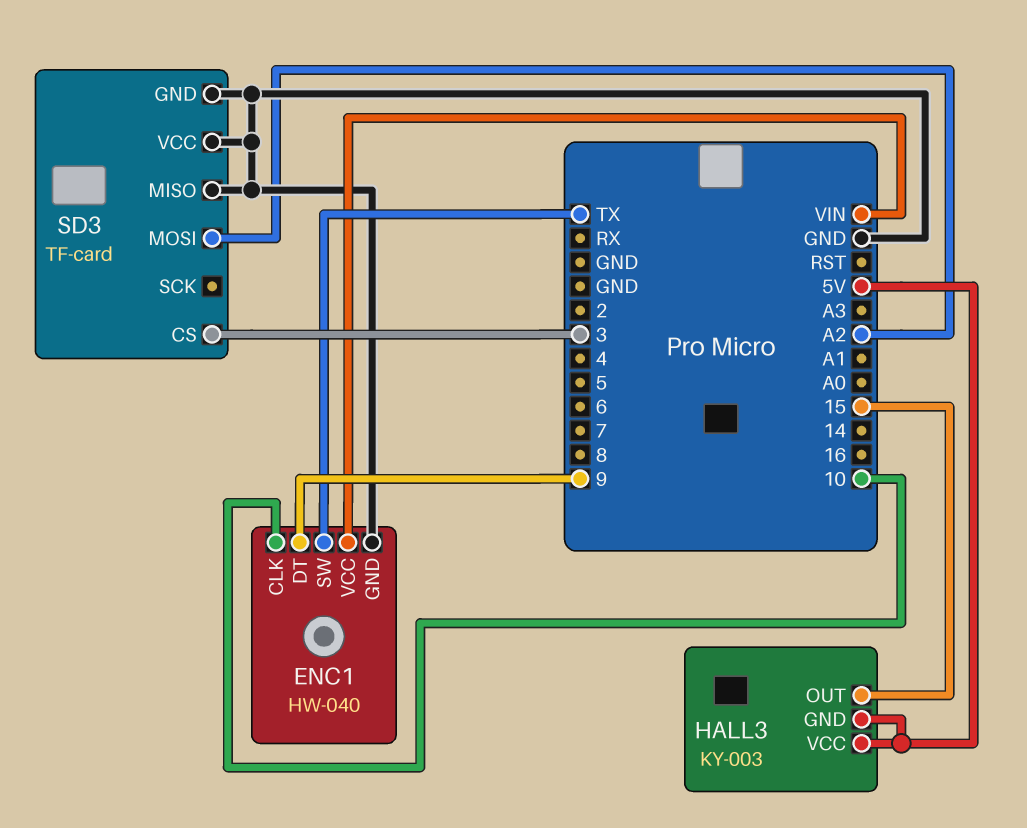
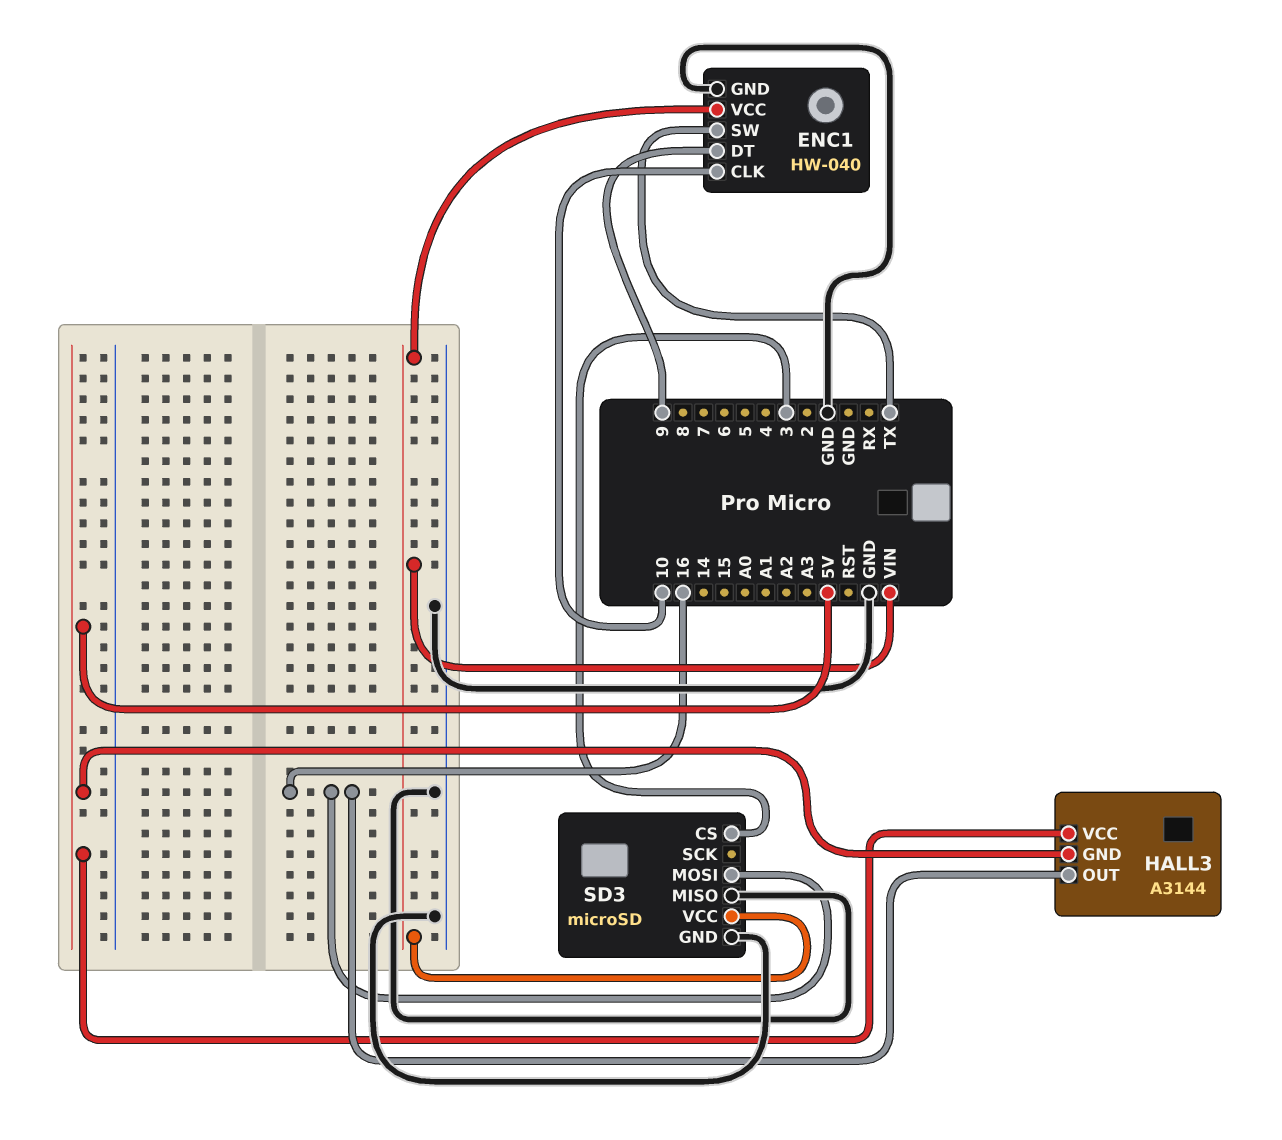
HALL3: KY-003 -> A3144
HALL3 pin OUT: 15 -> 16
SD3: TF-card -> microSD
SD3 pin MOSI: A2 -> 16
SD3 pin VCC: GND -> VIN

